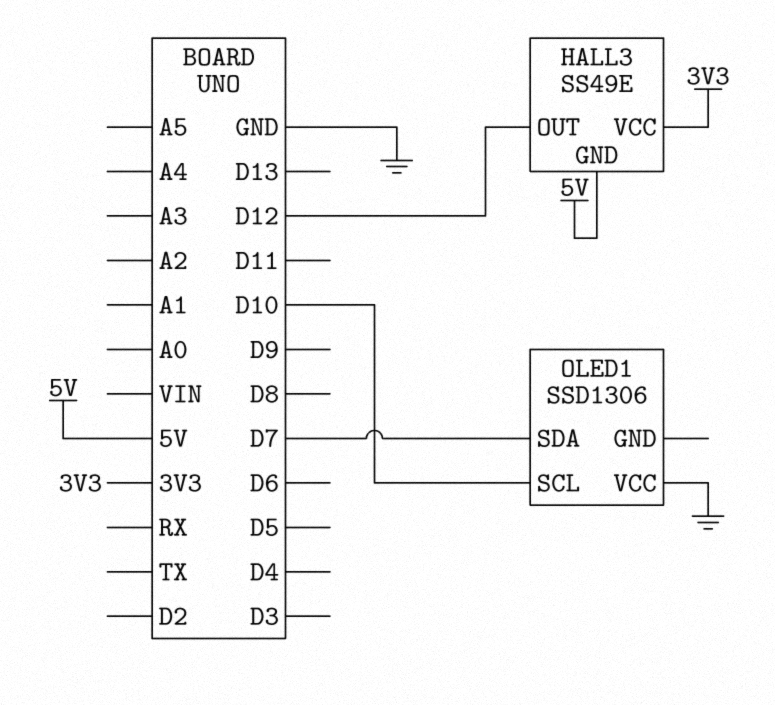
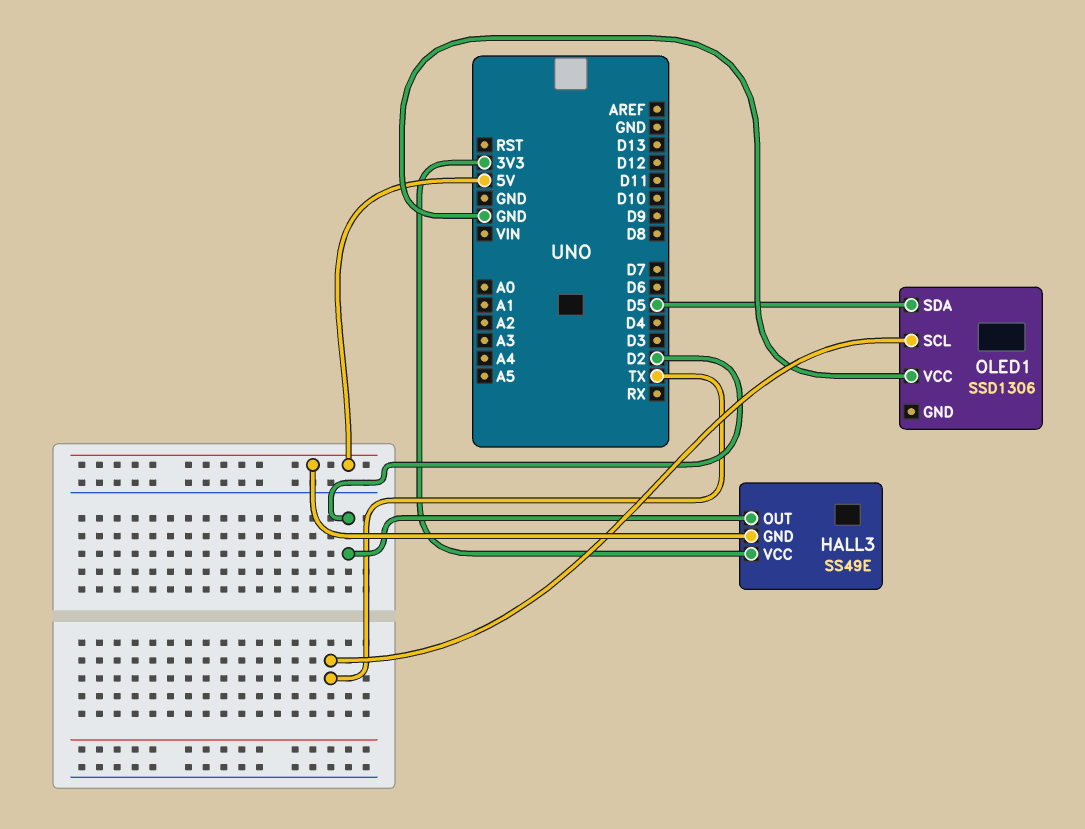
HALL3 pin OUT: D12 -> D2
OLED1 pin SCL: D10 -> TX
OLED1 pin SDA: D7 -> D5

